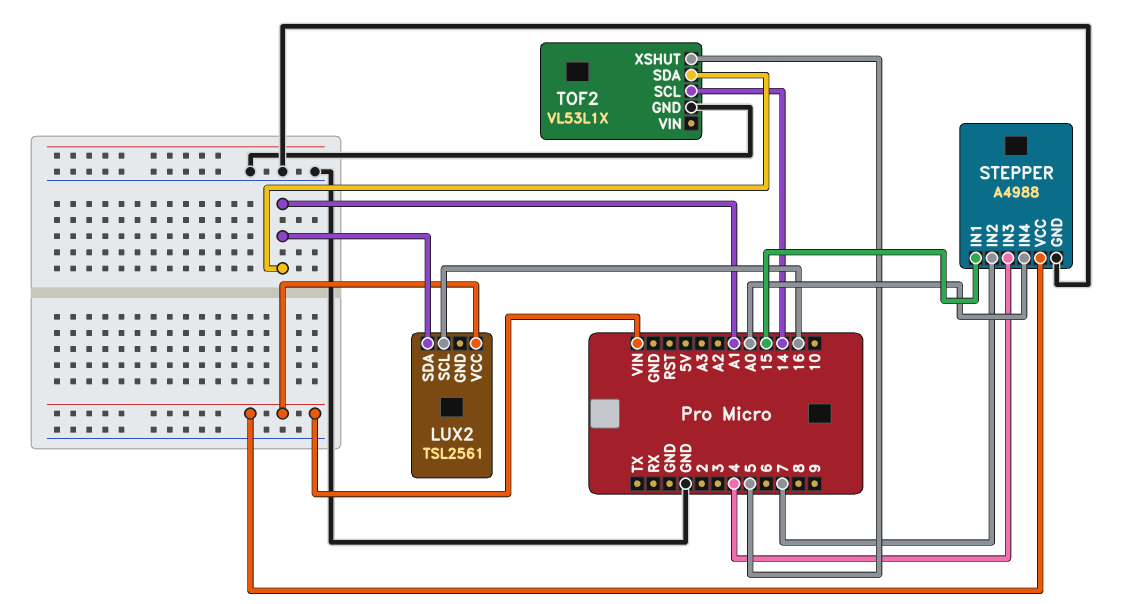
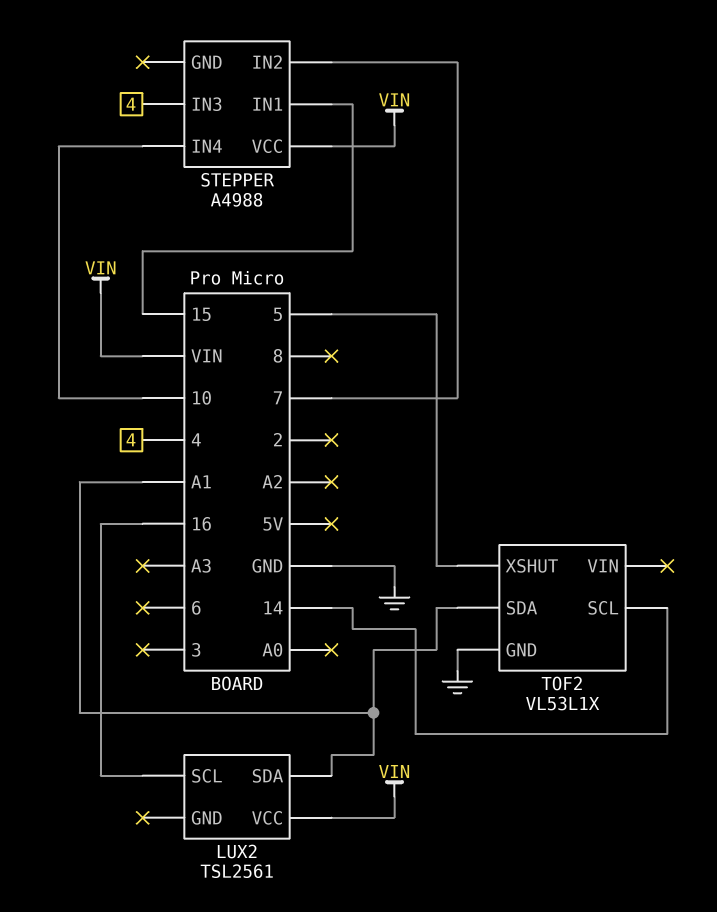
STEPPER pin GND: GND -> none
STEPPER pin IN4: A0 -> 10

